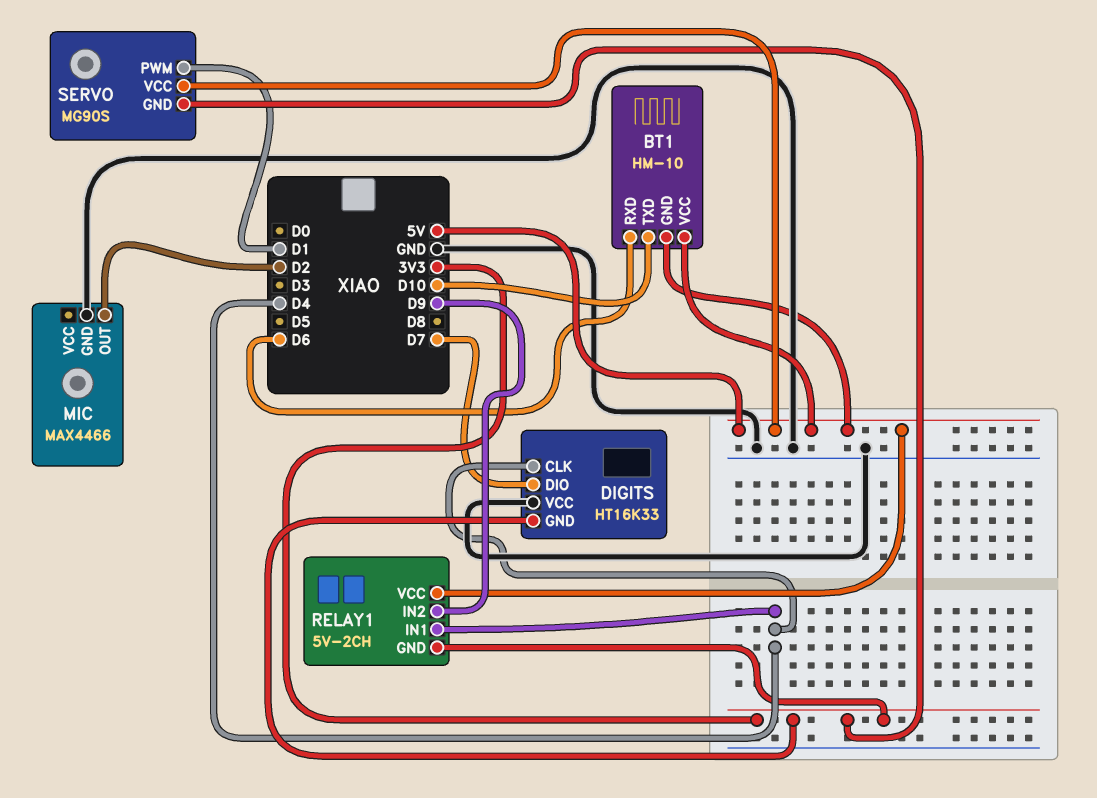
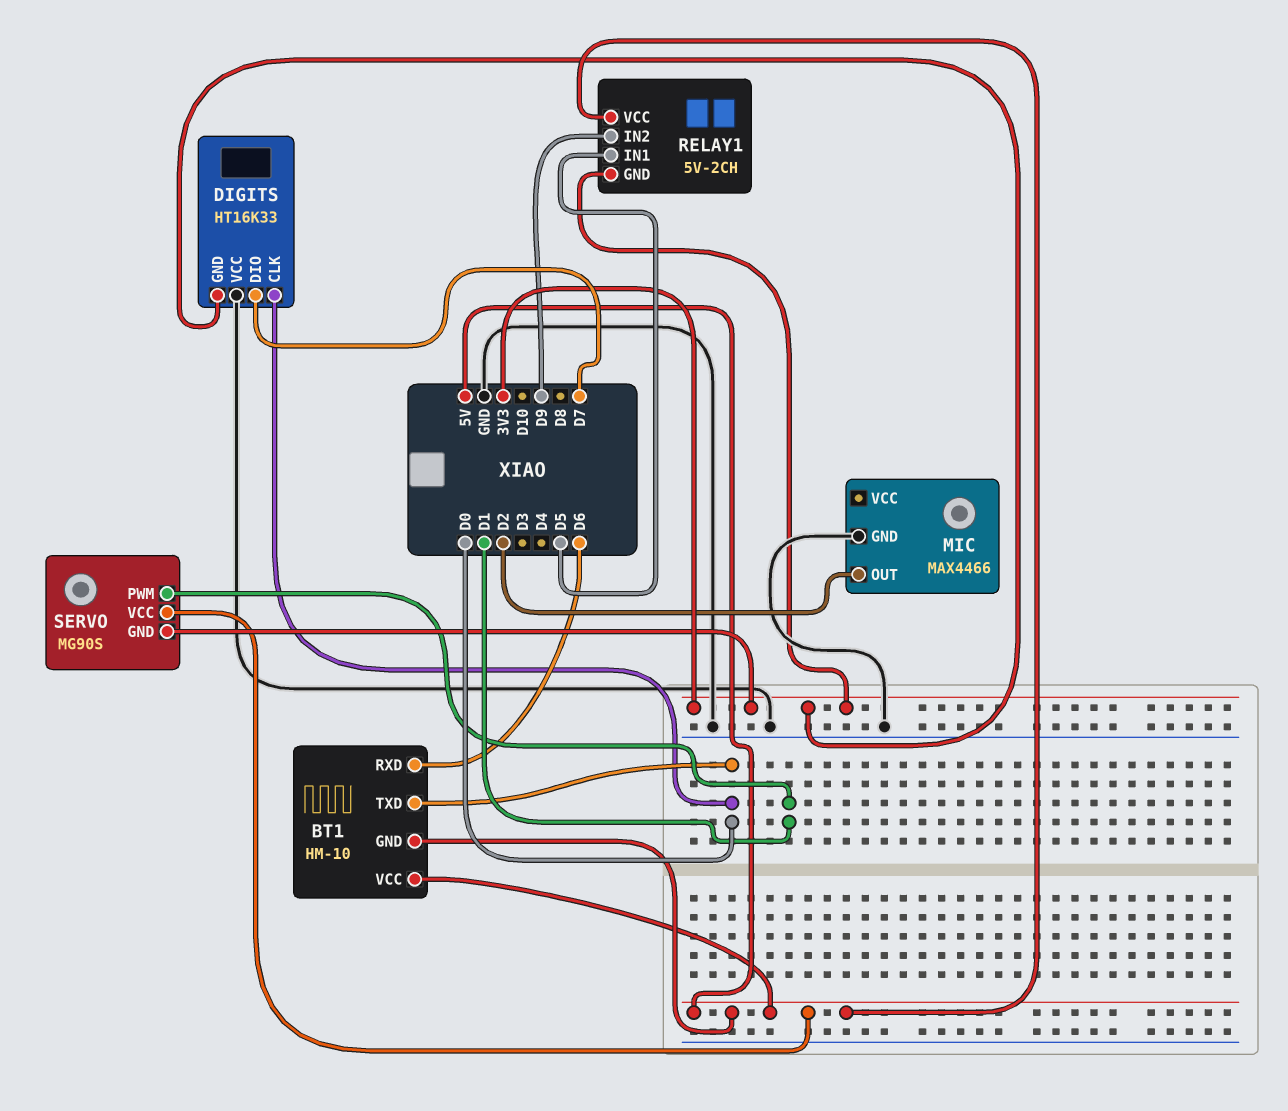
BT1 pin TXD: D10 -> D0
DIGITS pin CLK: D4 -> D0
RELAY1 pin IN1: D4 -> D5

